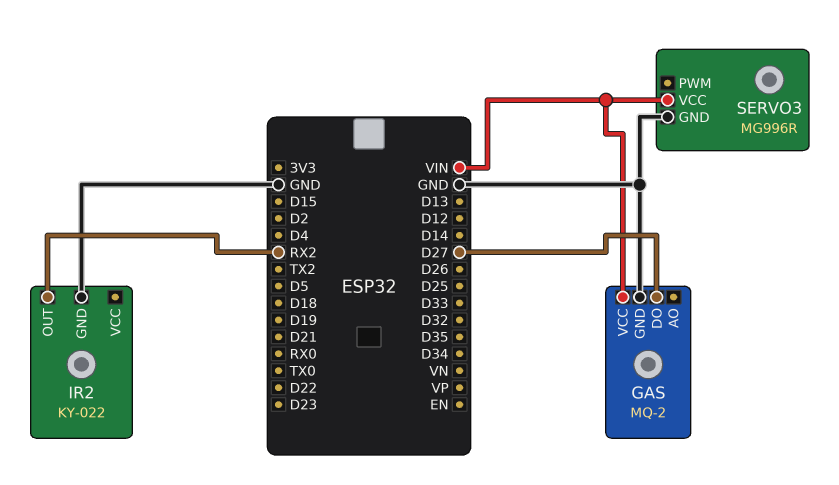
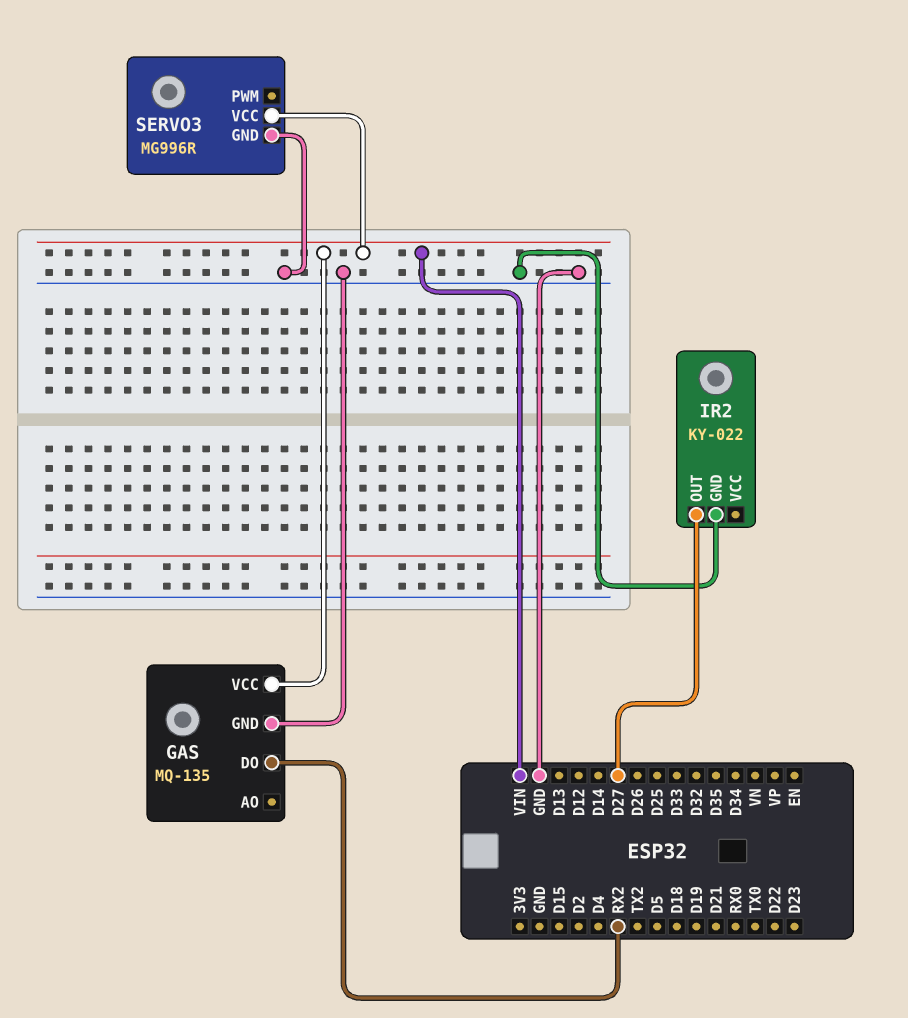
GAS: MQ-2 -> MQ-135
GAS pin DO: D27 -> RX2
IR2 pin OUT: RX2 -> D27

